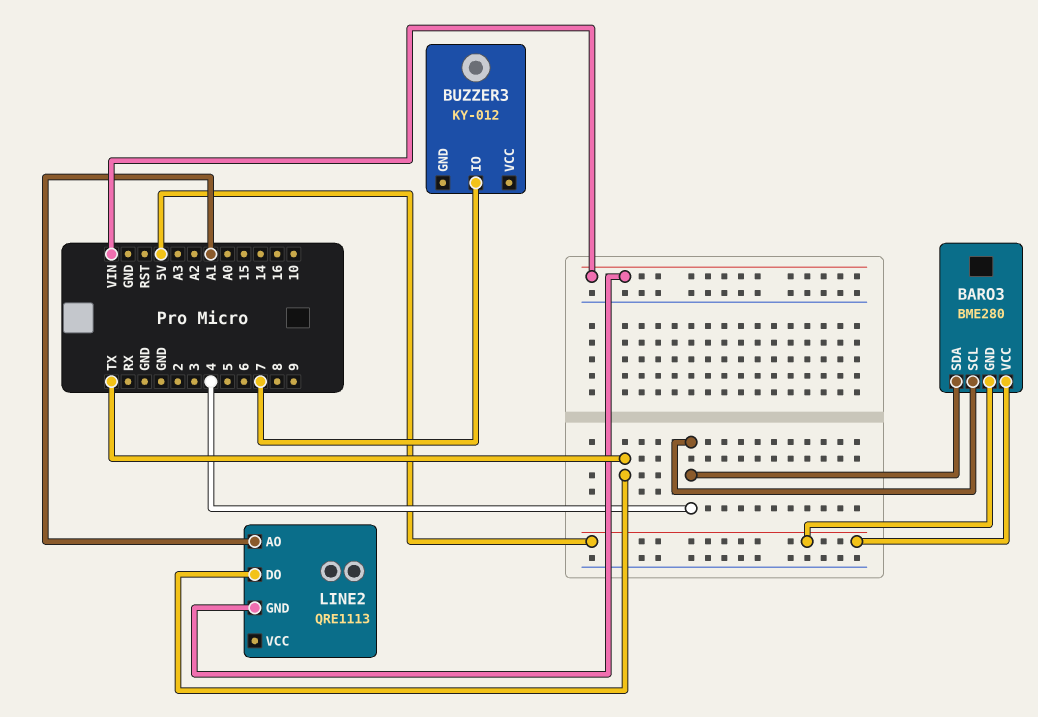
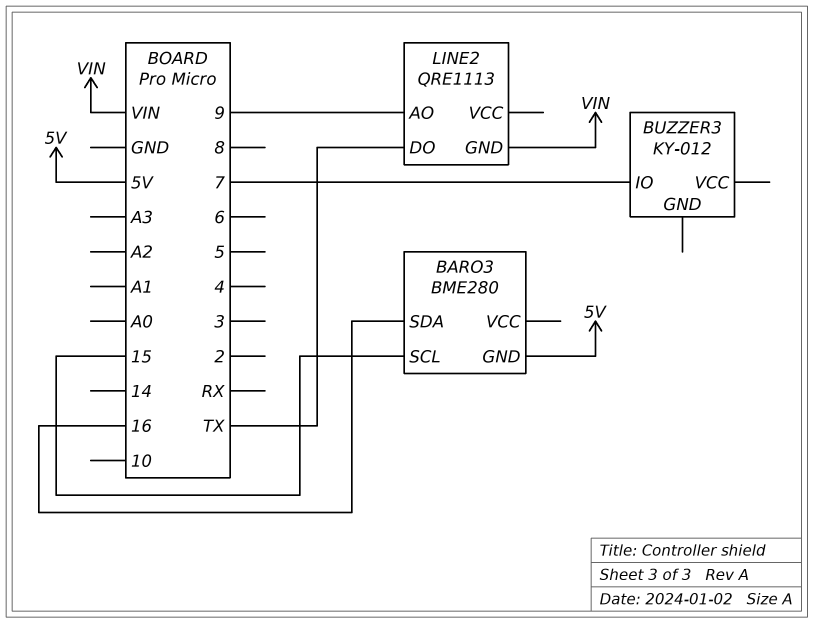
BARO3 pin SCL: 4 -> 15
BARO3 pin SDA: 4 -> 16
BARO3 pin VCC: 5V -> none
LINE2 pin AO: A1 -> 9

